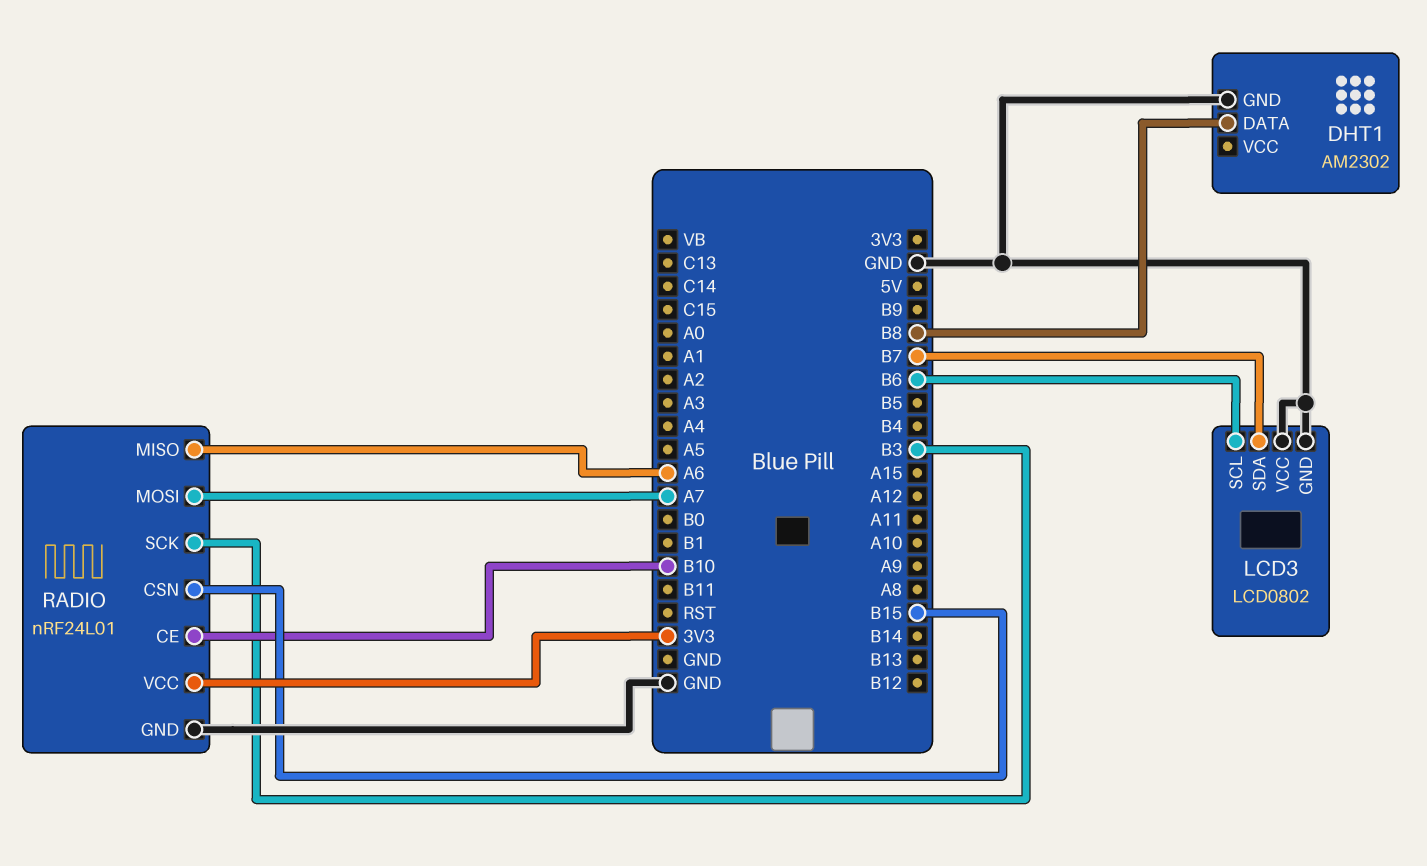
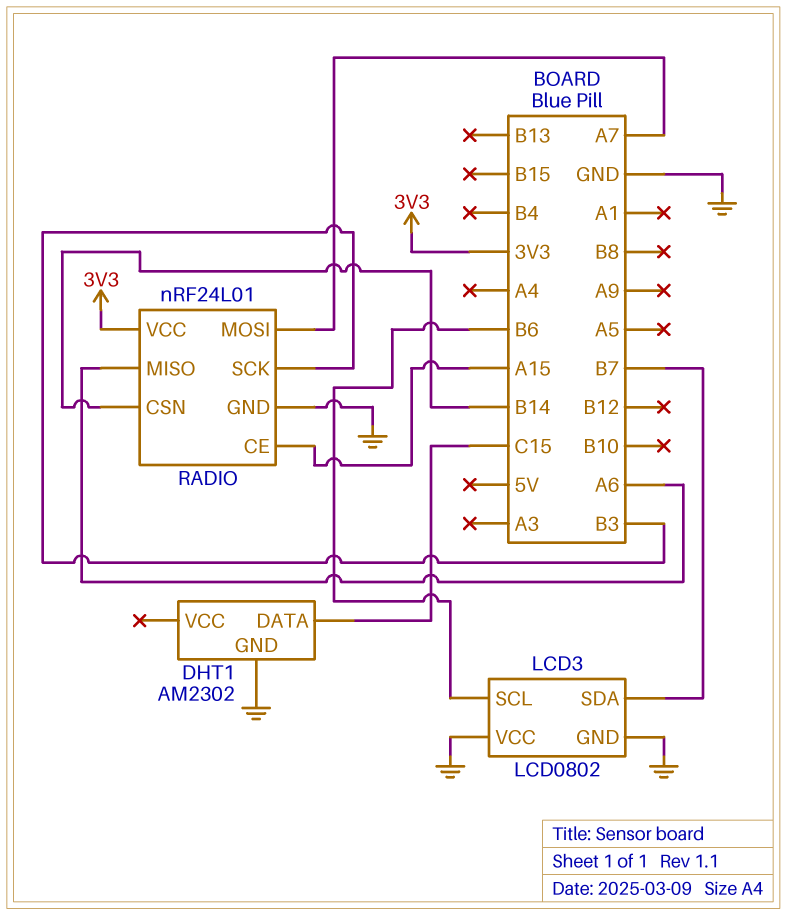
DHT1 pin DATA: B8 -> C15
RADIO pin CE: B10 -> A15
RADIO pin CSN: B15 -> B14

